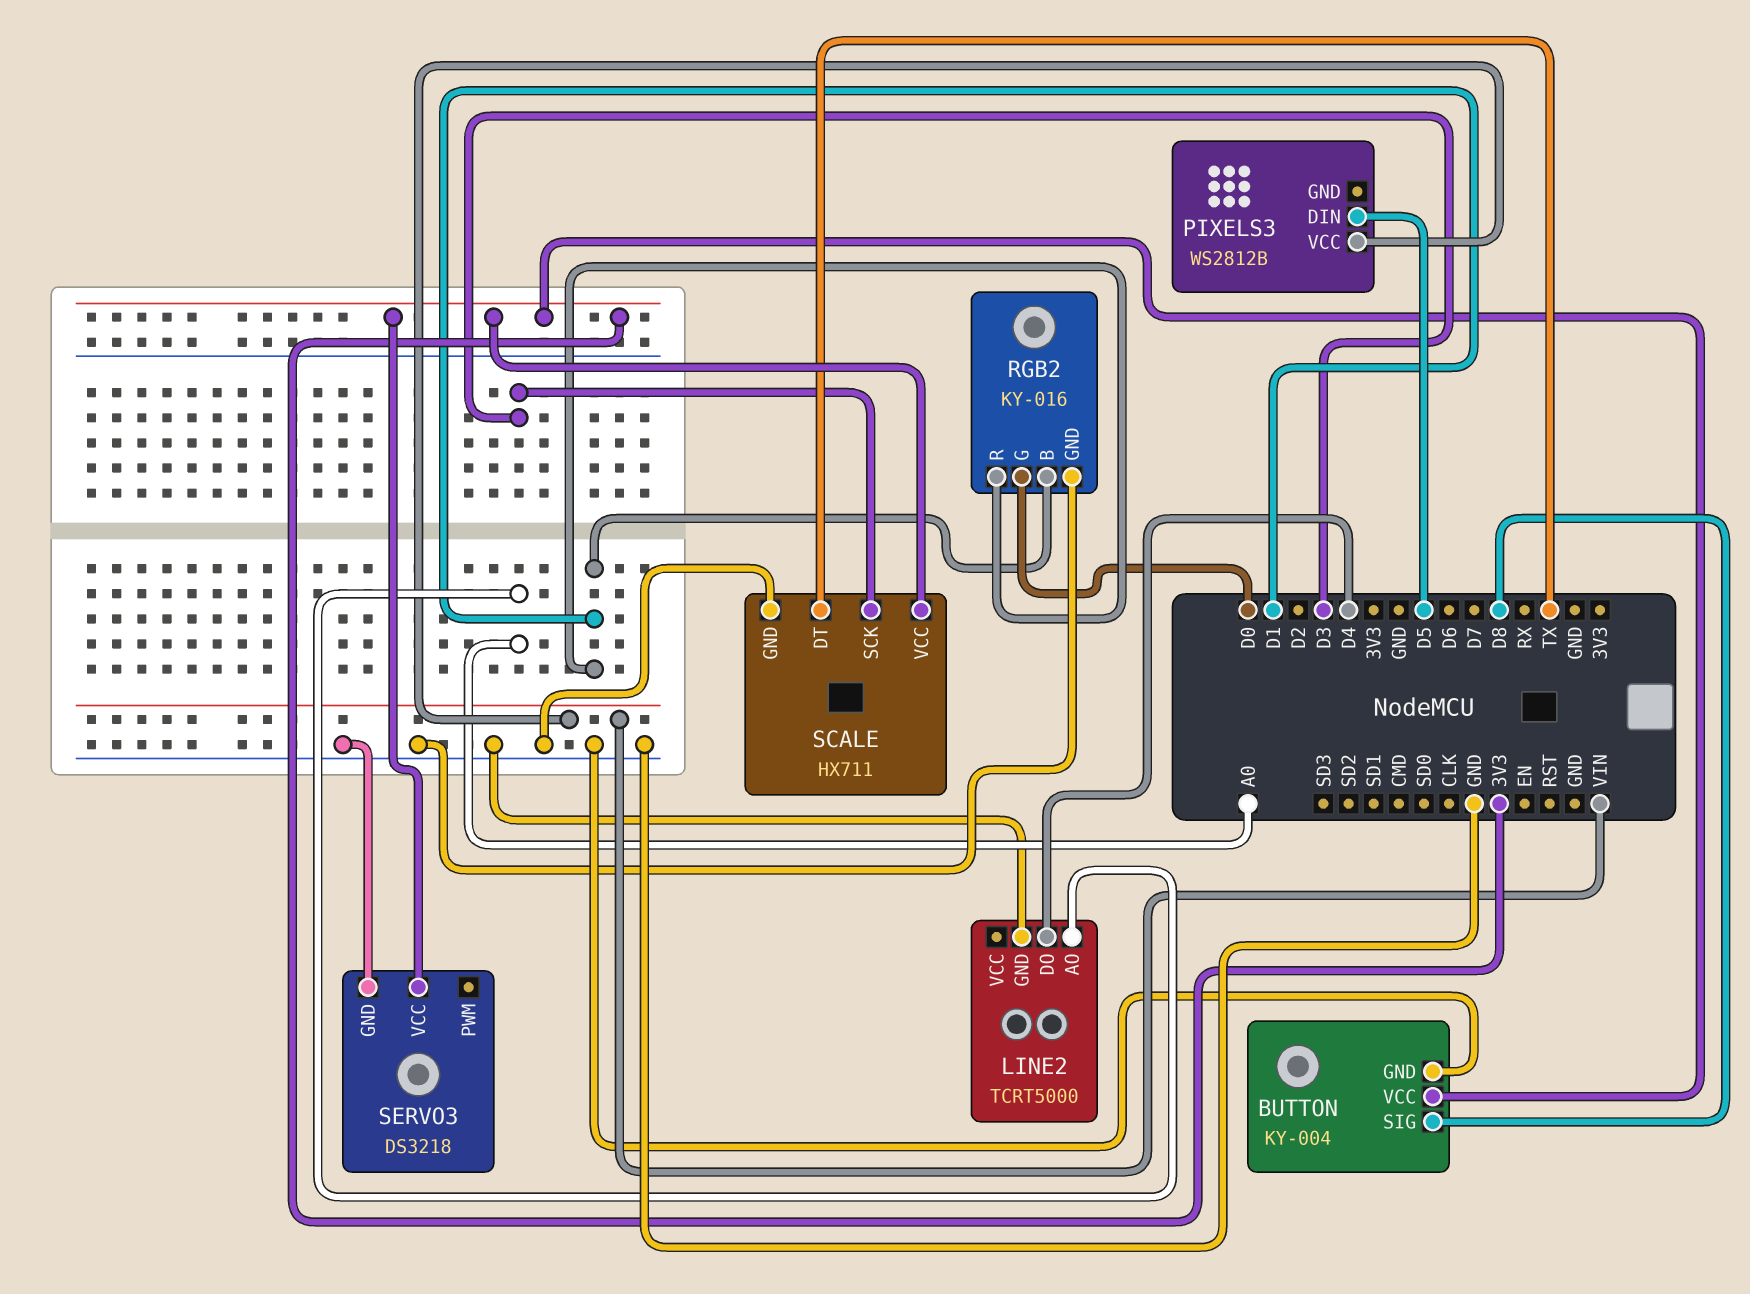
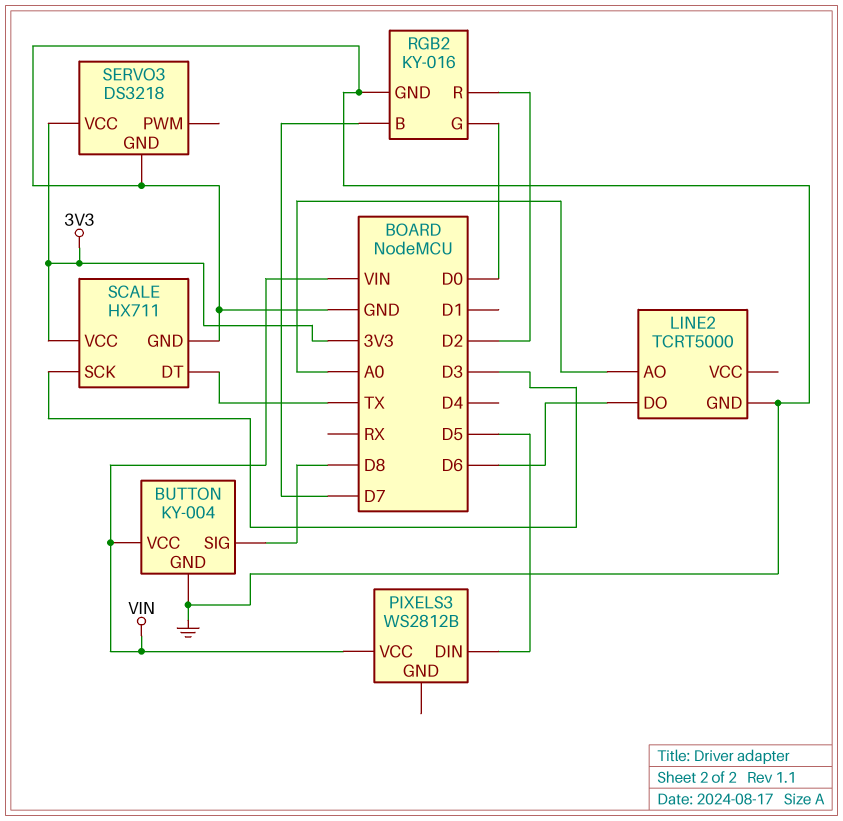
BUTTON pin VCC: 3V3 -> VIN
LINE2 pin DO: D4 -> D6
RGB2 pin B: D1 -> D7
RGB2 pin R: D1 -> D2

